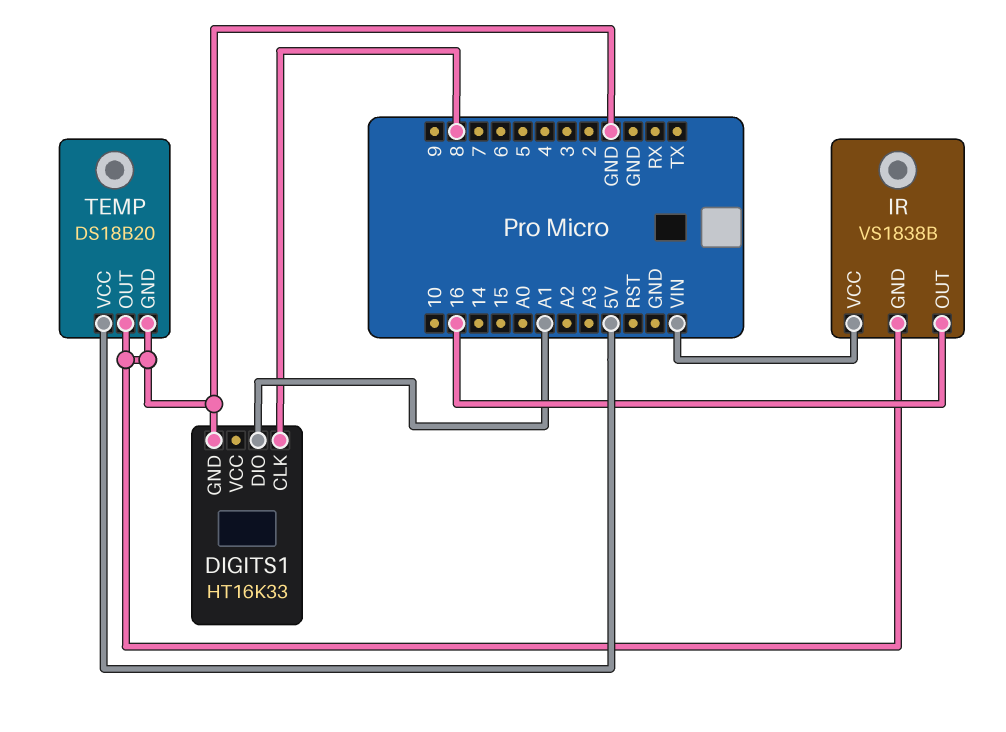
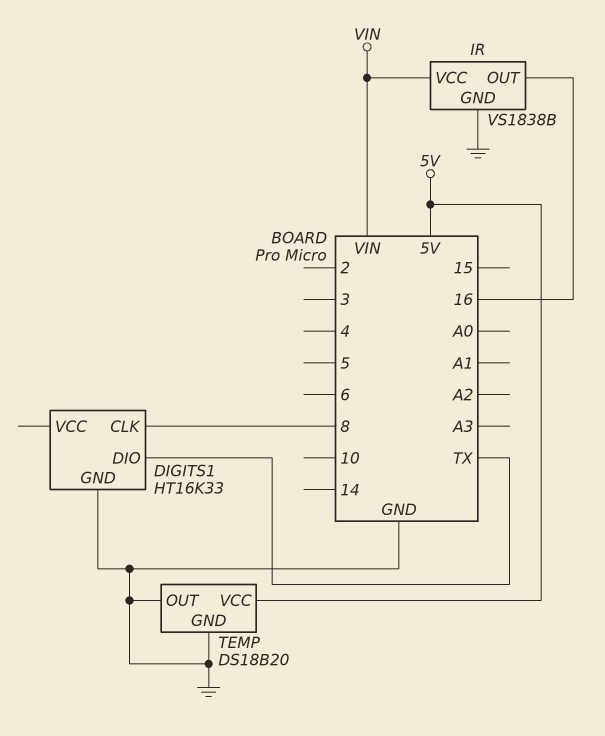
DIGITS1 pin DIO: A1 -> TX

